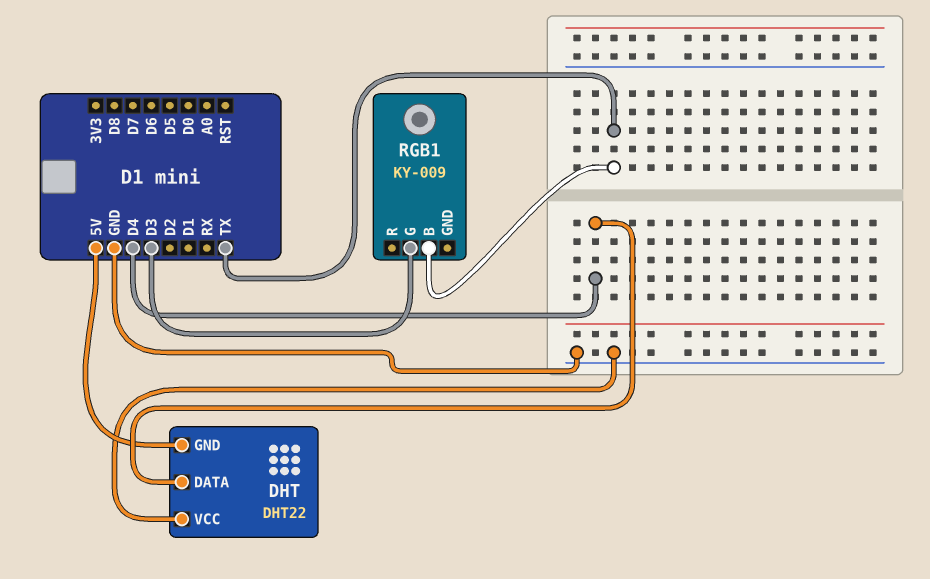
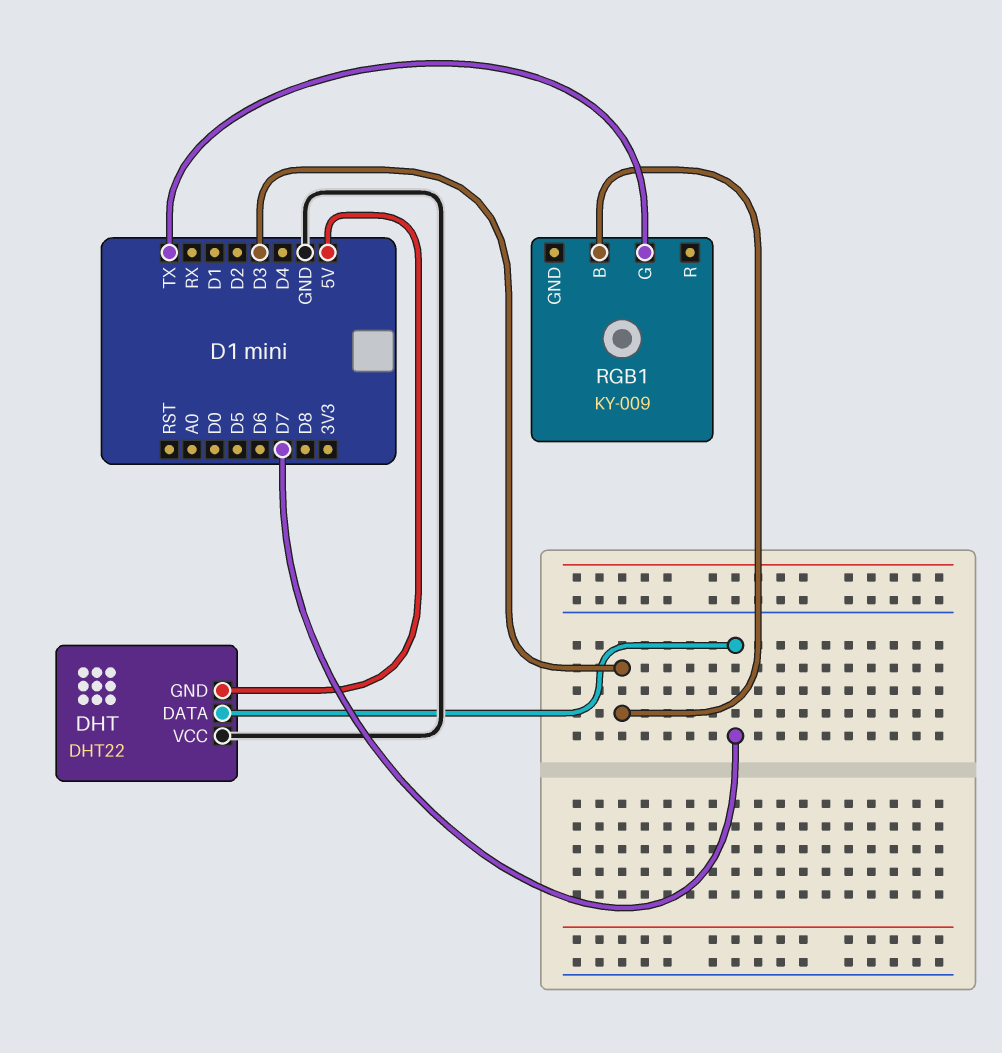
DHT pin DATA: D4 -> D7
RGB1 pin B: TX -> D3
RGB1 pin G: D3 -> TX

